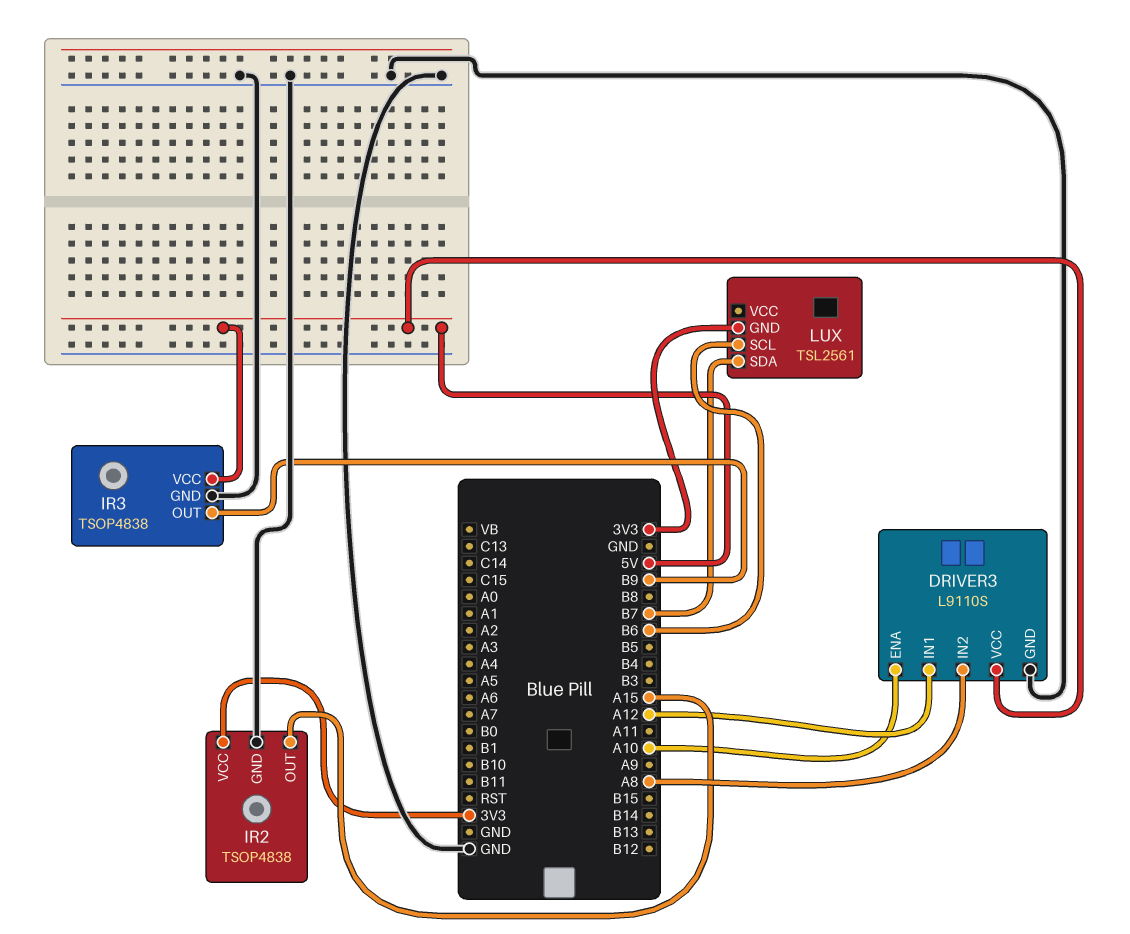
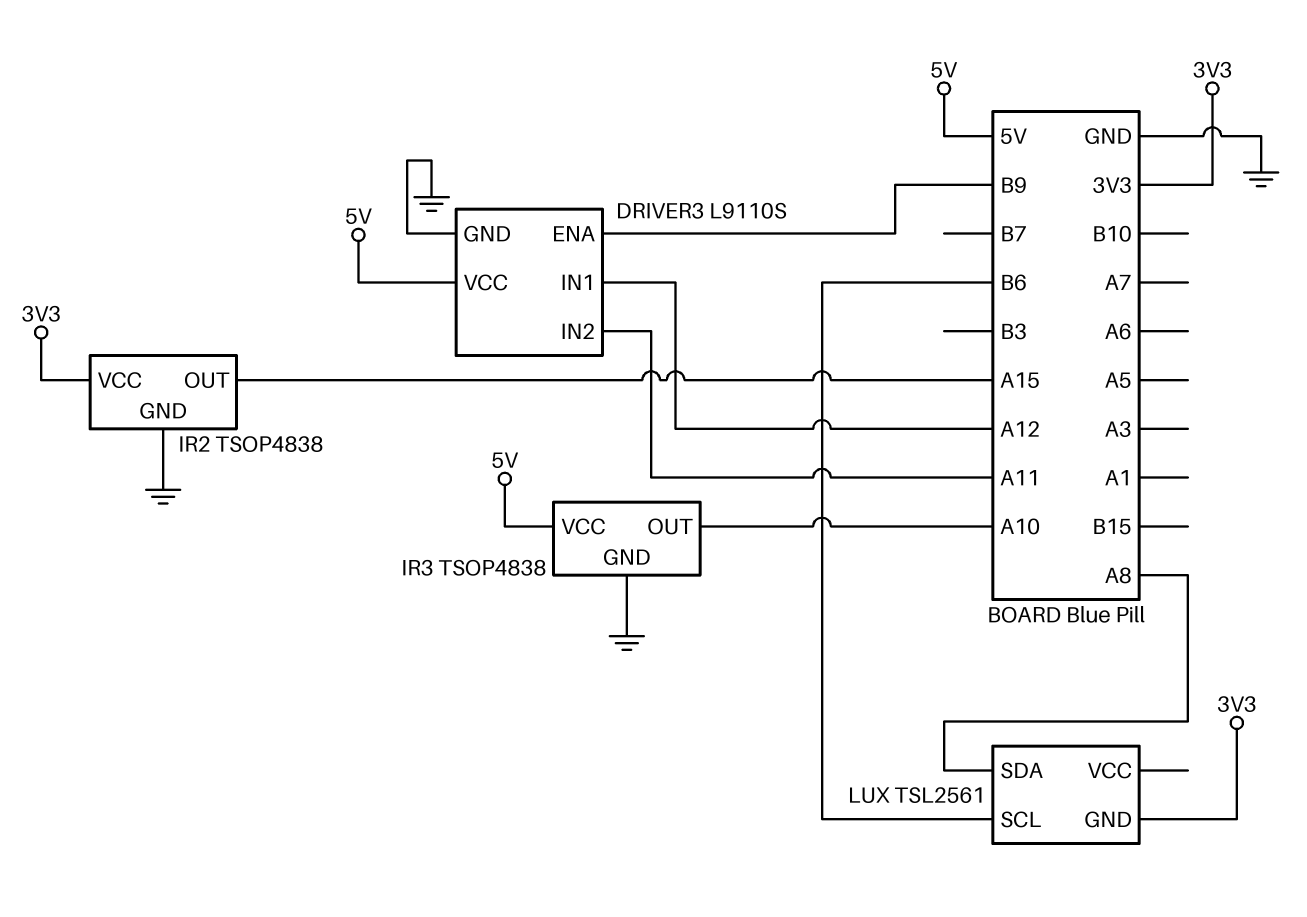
DRIVER3 pin ENA: A10 -> B9
DRIVER3 pin IN2: A8 -> A11
IR3 pin OUT: B9 -> A10
LUX pin SDA: B7 -> A8

